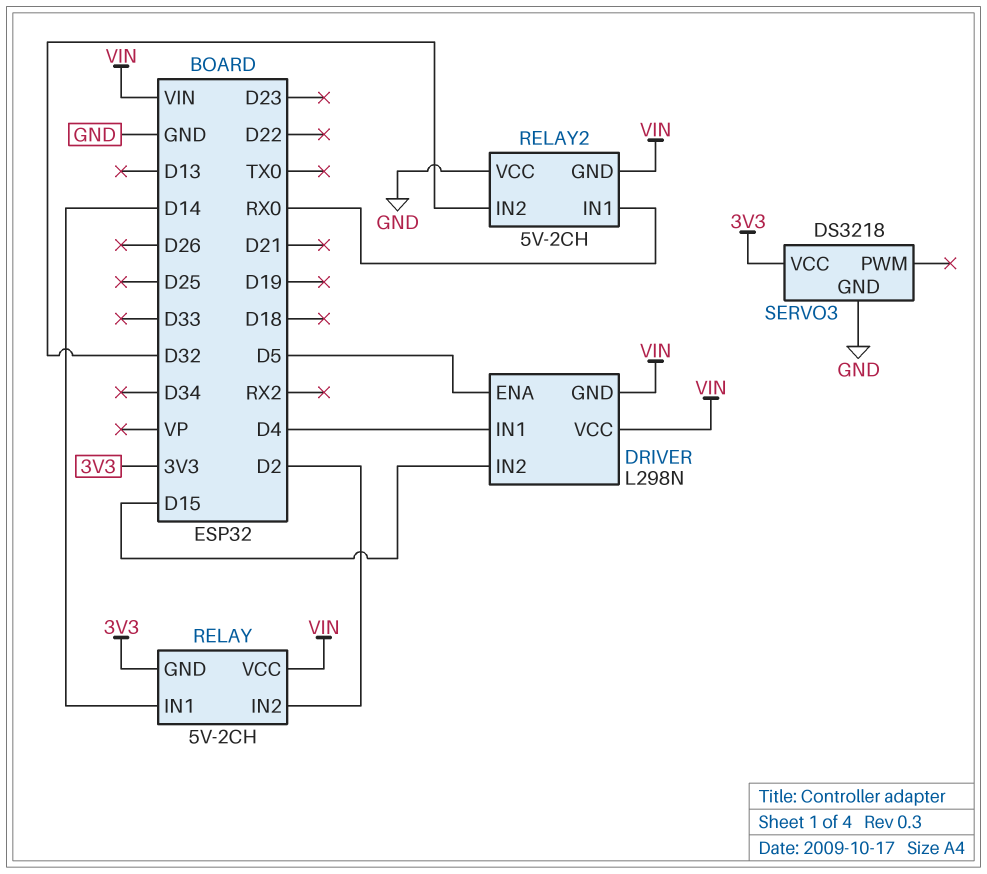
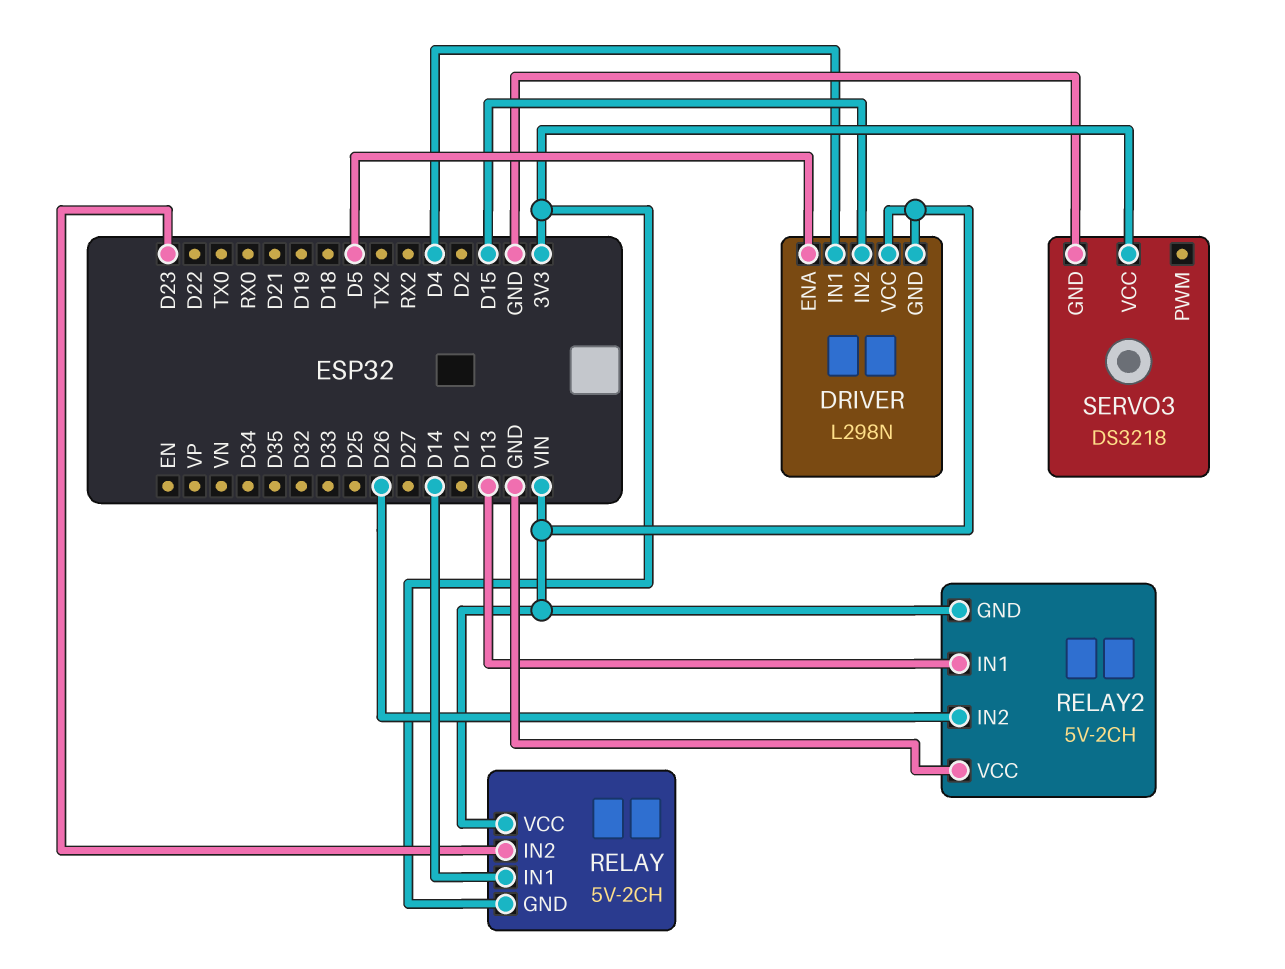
RELAY pin IN2: D2 -> D23
RELAY2 pin IN1: RX0 -> D13
RELAY2 pin IN2: D32 -> D26

